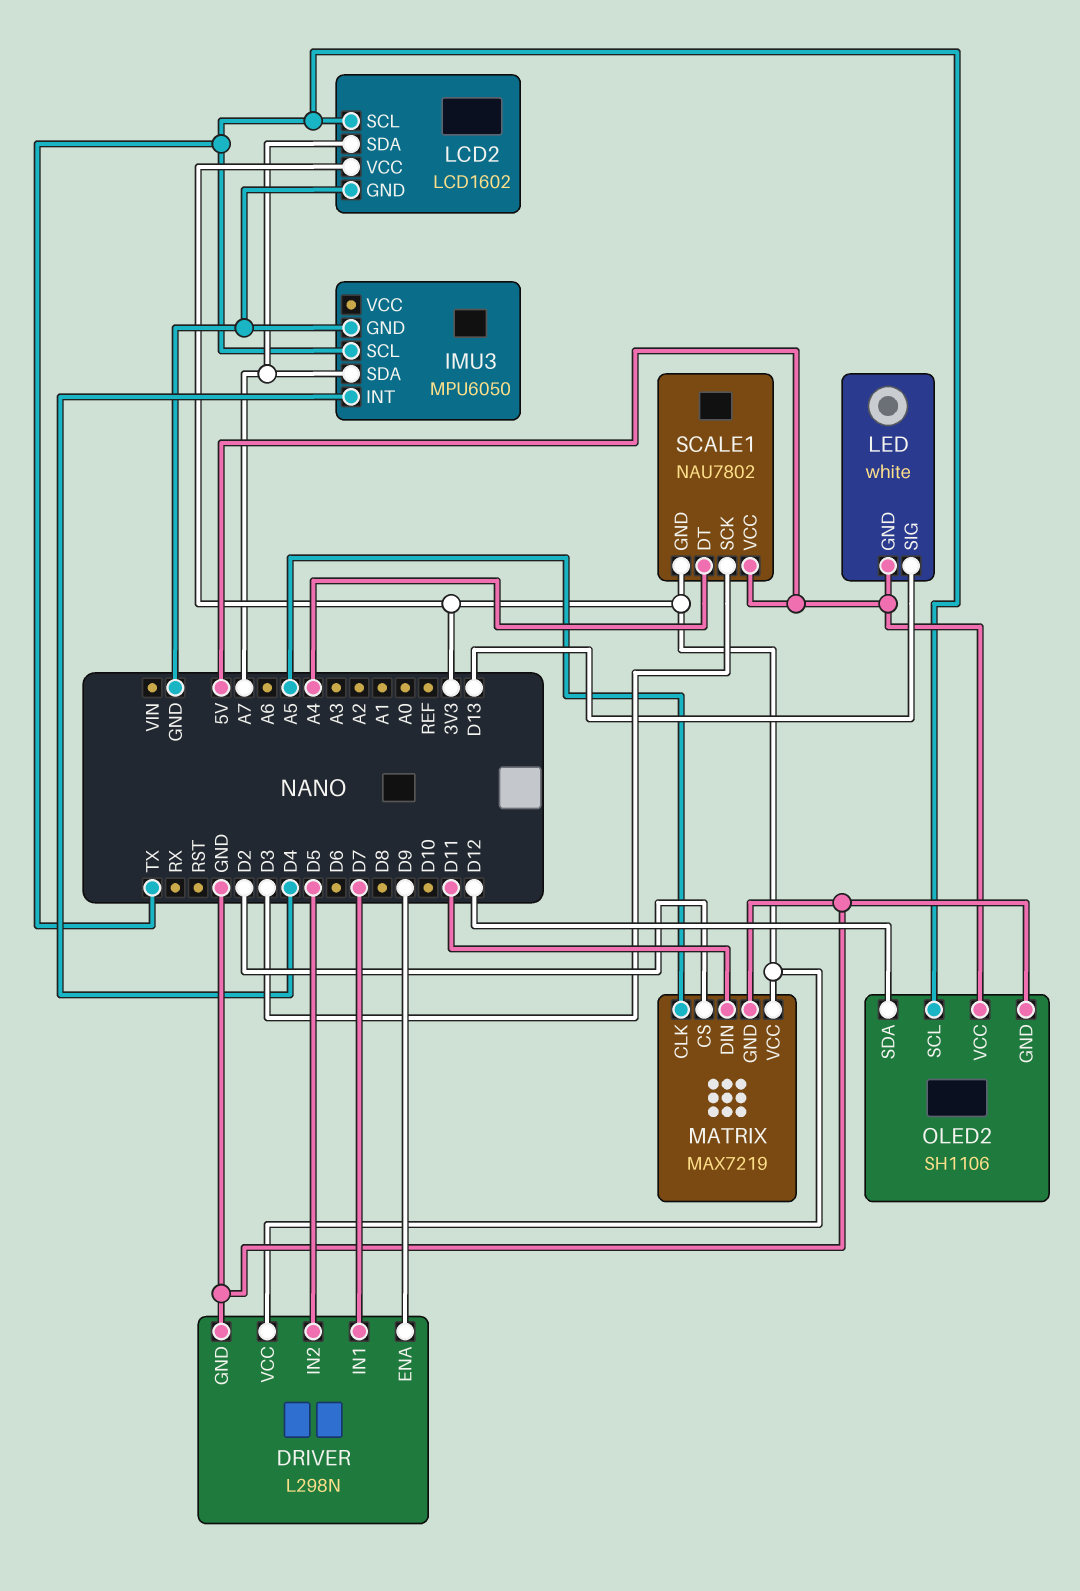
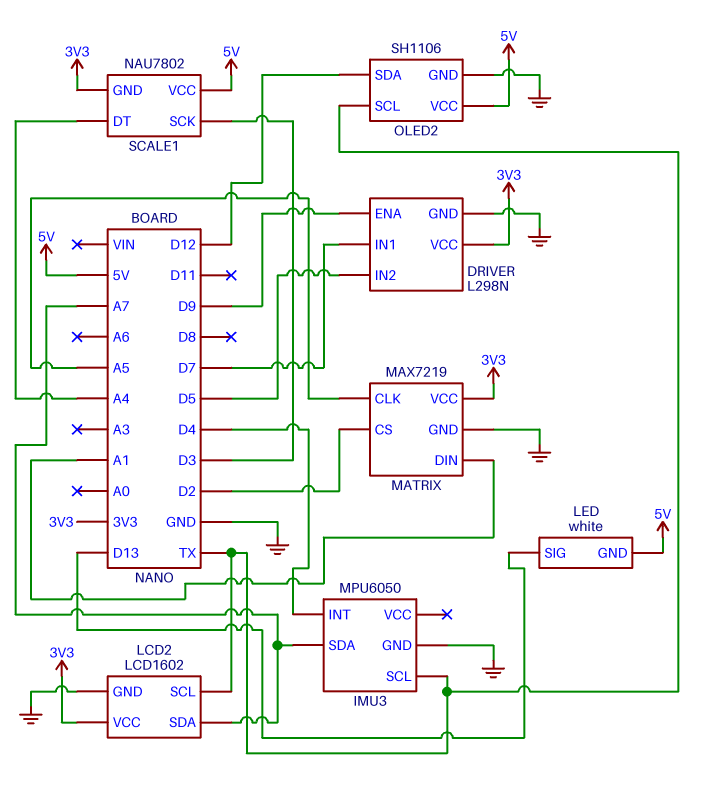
MATRIX pin DIN: D11 -> A1

